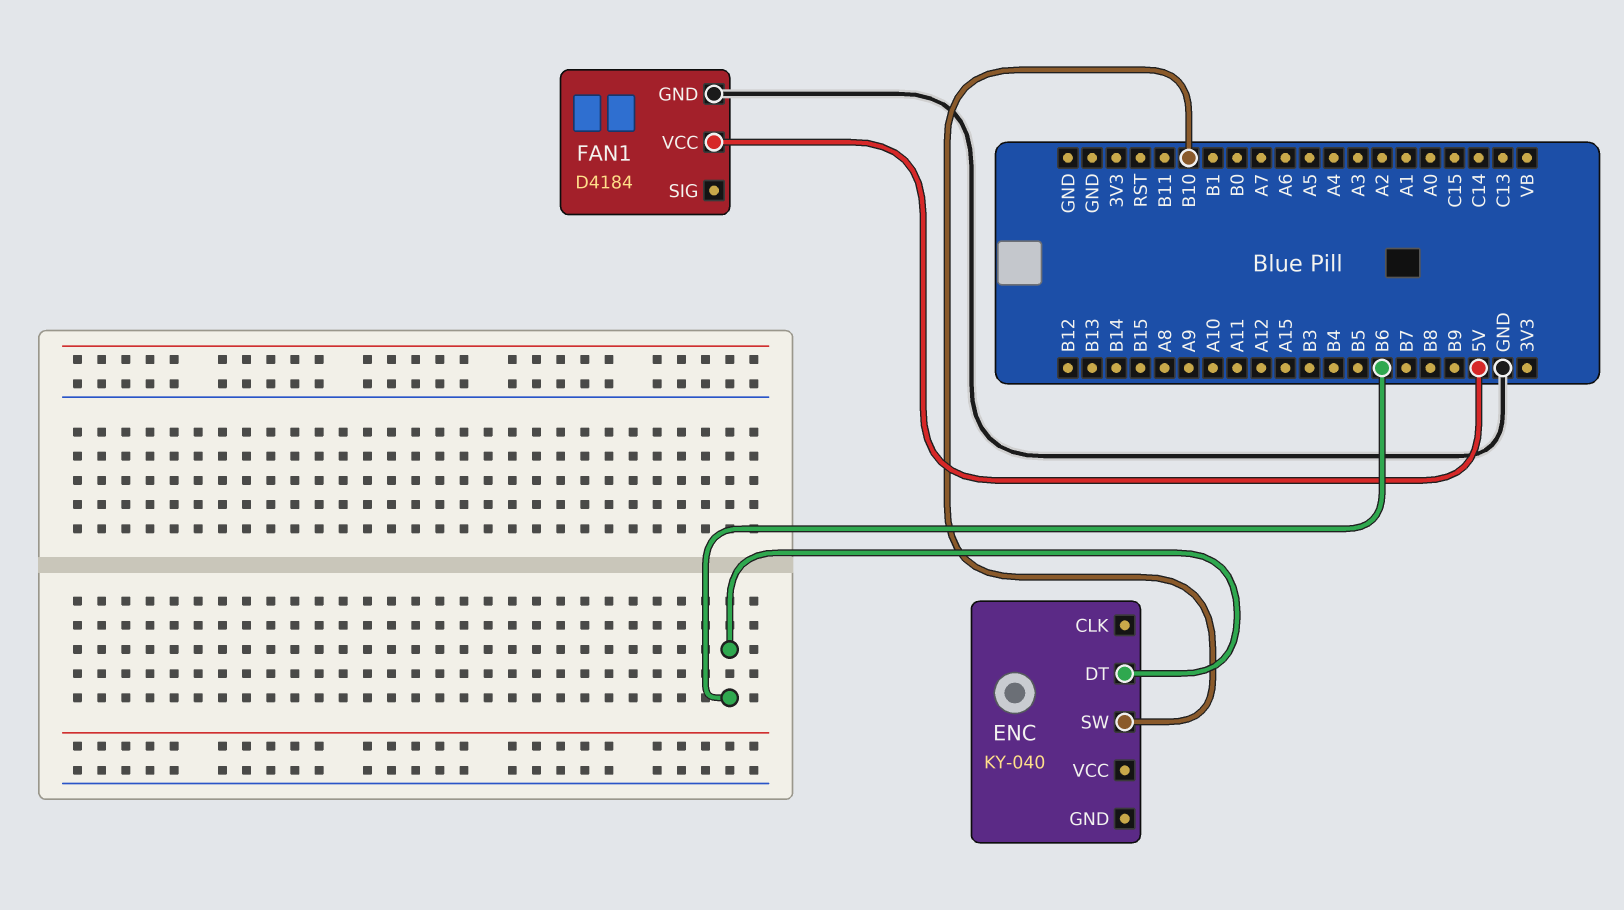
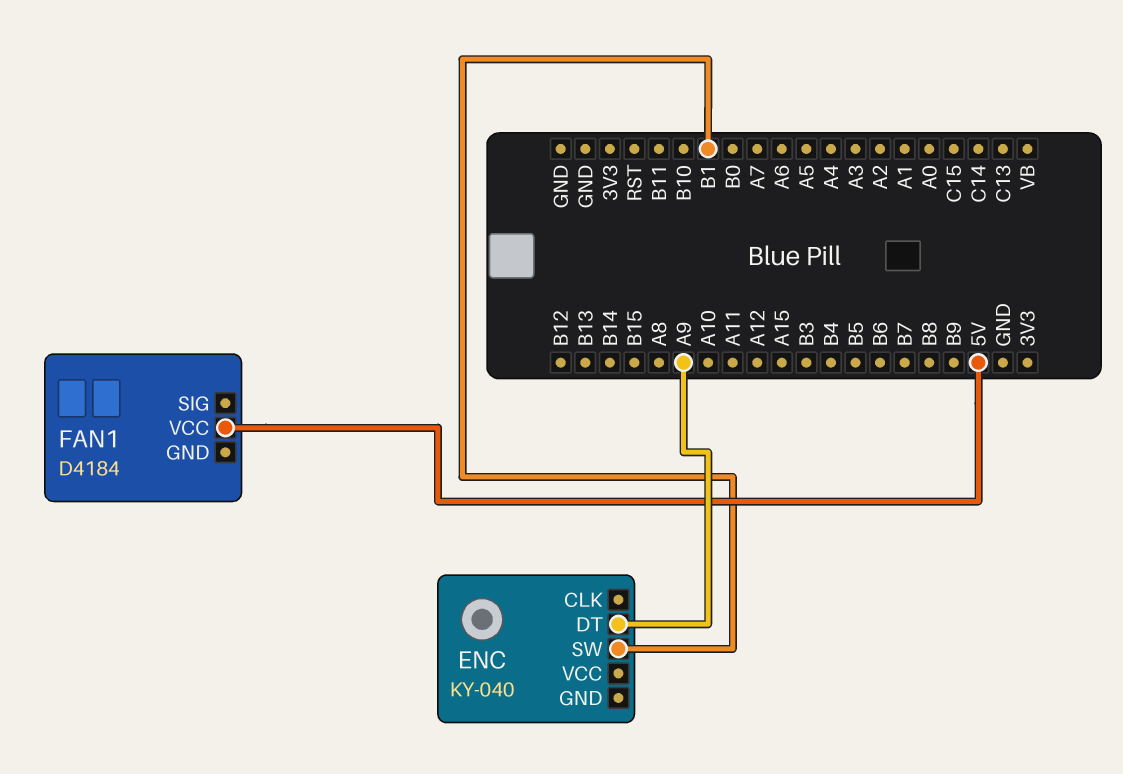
ENC pin DT: B6 -> A9
ENC pin SW: B10 -> B1
FAN1 pin GND: GND -> none

